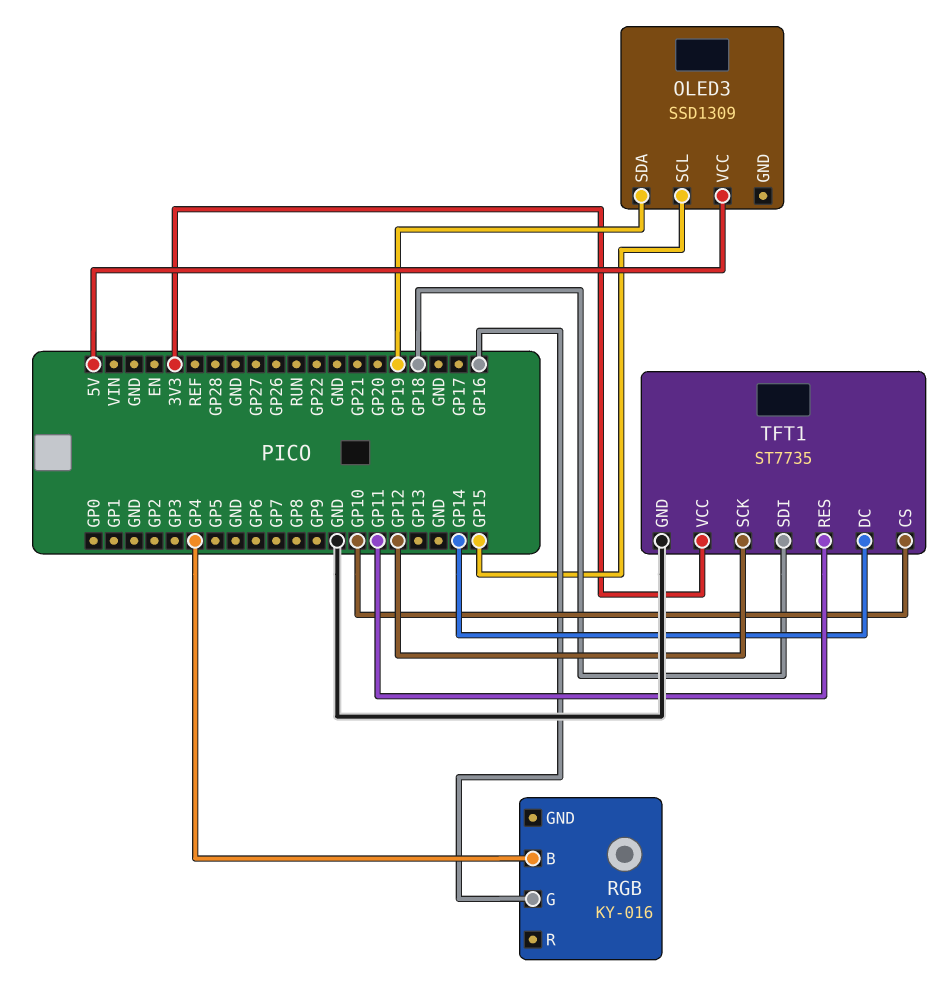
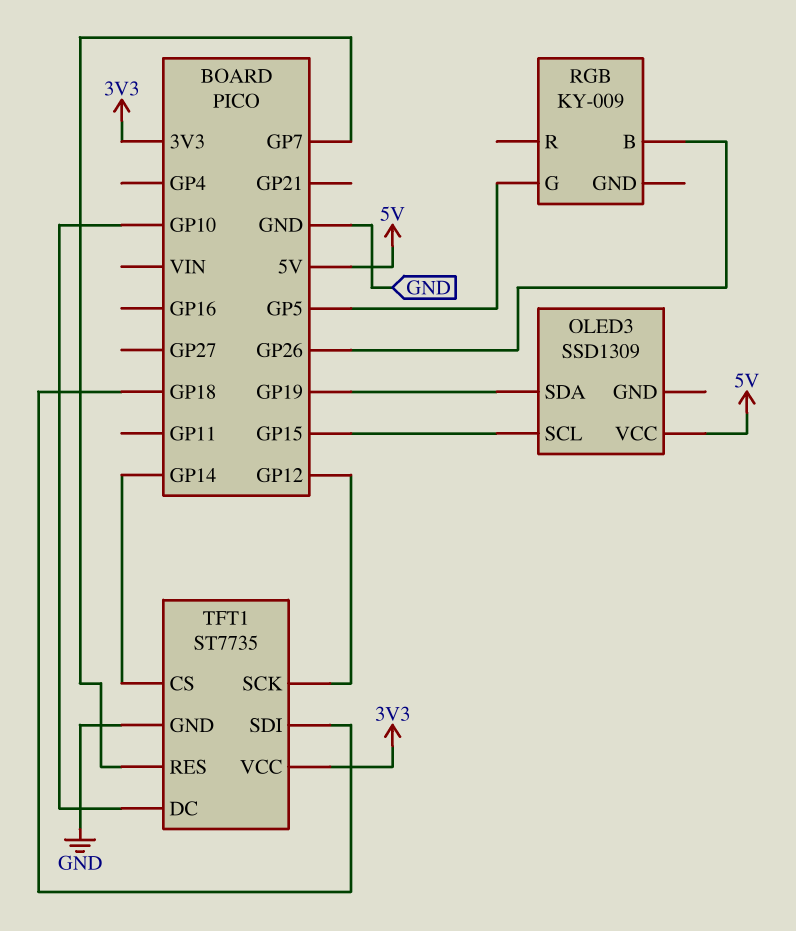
RGB: KY-016 -> KY-009
RGB pin B: GP4 -> GP26
RGB pin G: GP16 -> GP5
TFT1 pin CS: GP10 -> GP14
TFT1 pin DC: GP14 -> GP10
TFT1 pin RES: GP11 -> GP7

